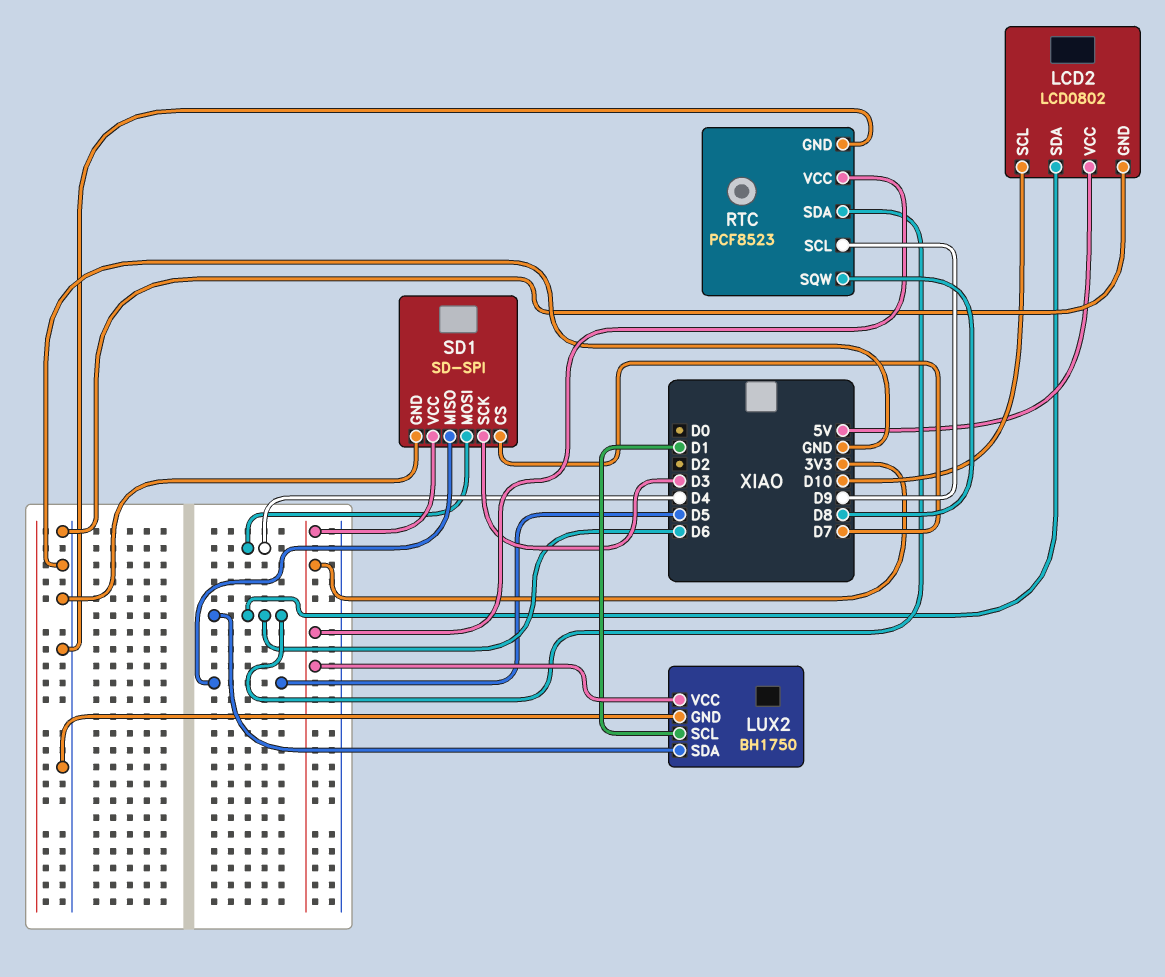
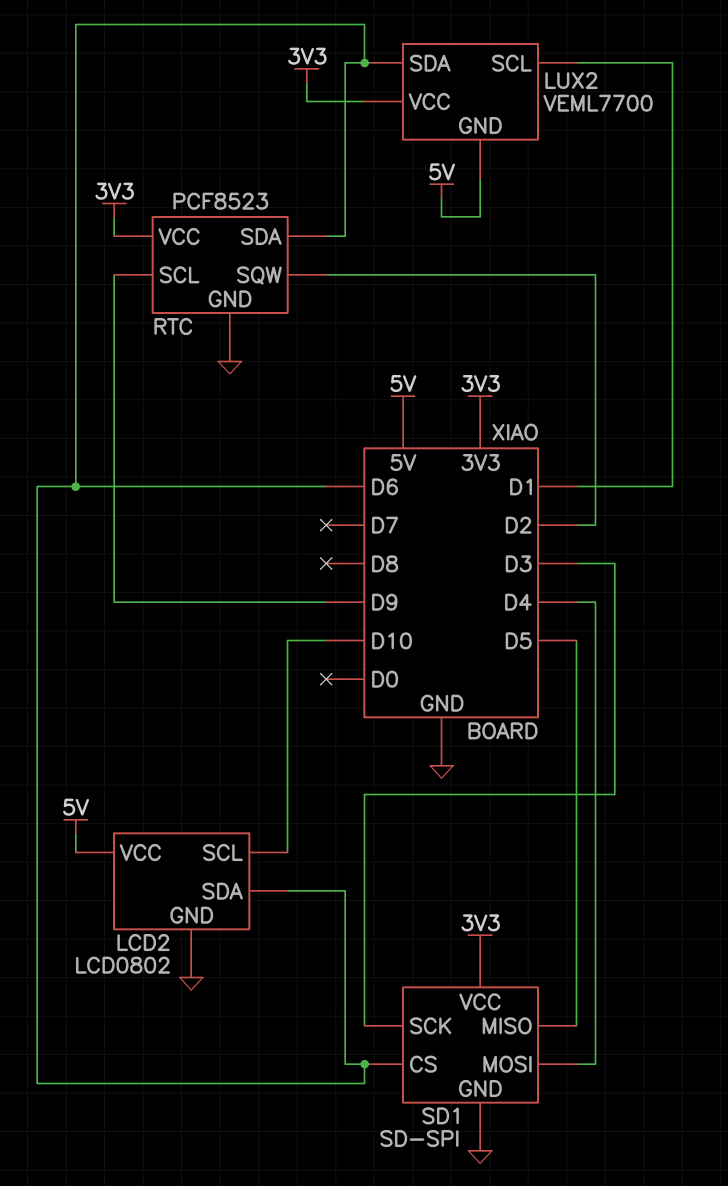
LUX2: BH1750 -> VEML7700
LUX2 pin GND: GND -> 5V
RTC pin SQW: D8 -> D2
SD1 pin CS: D7 -> D6

